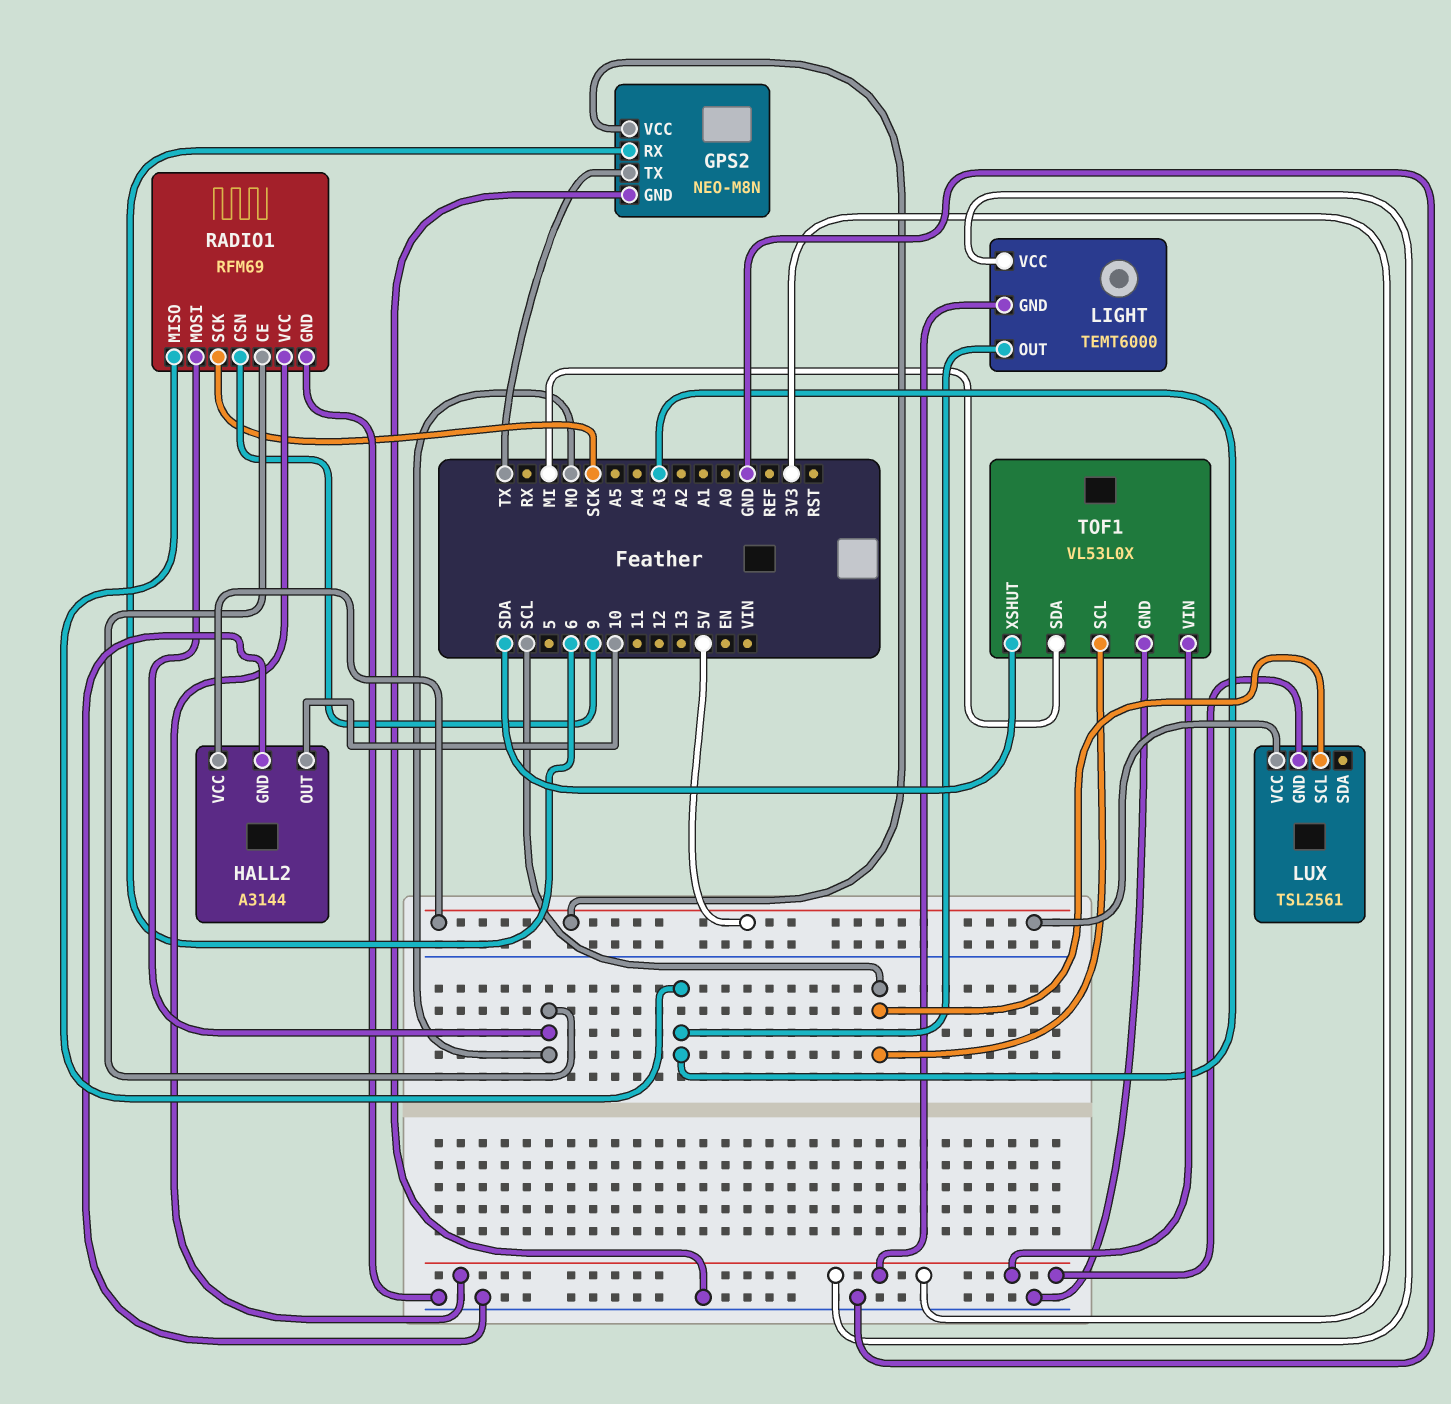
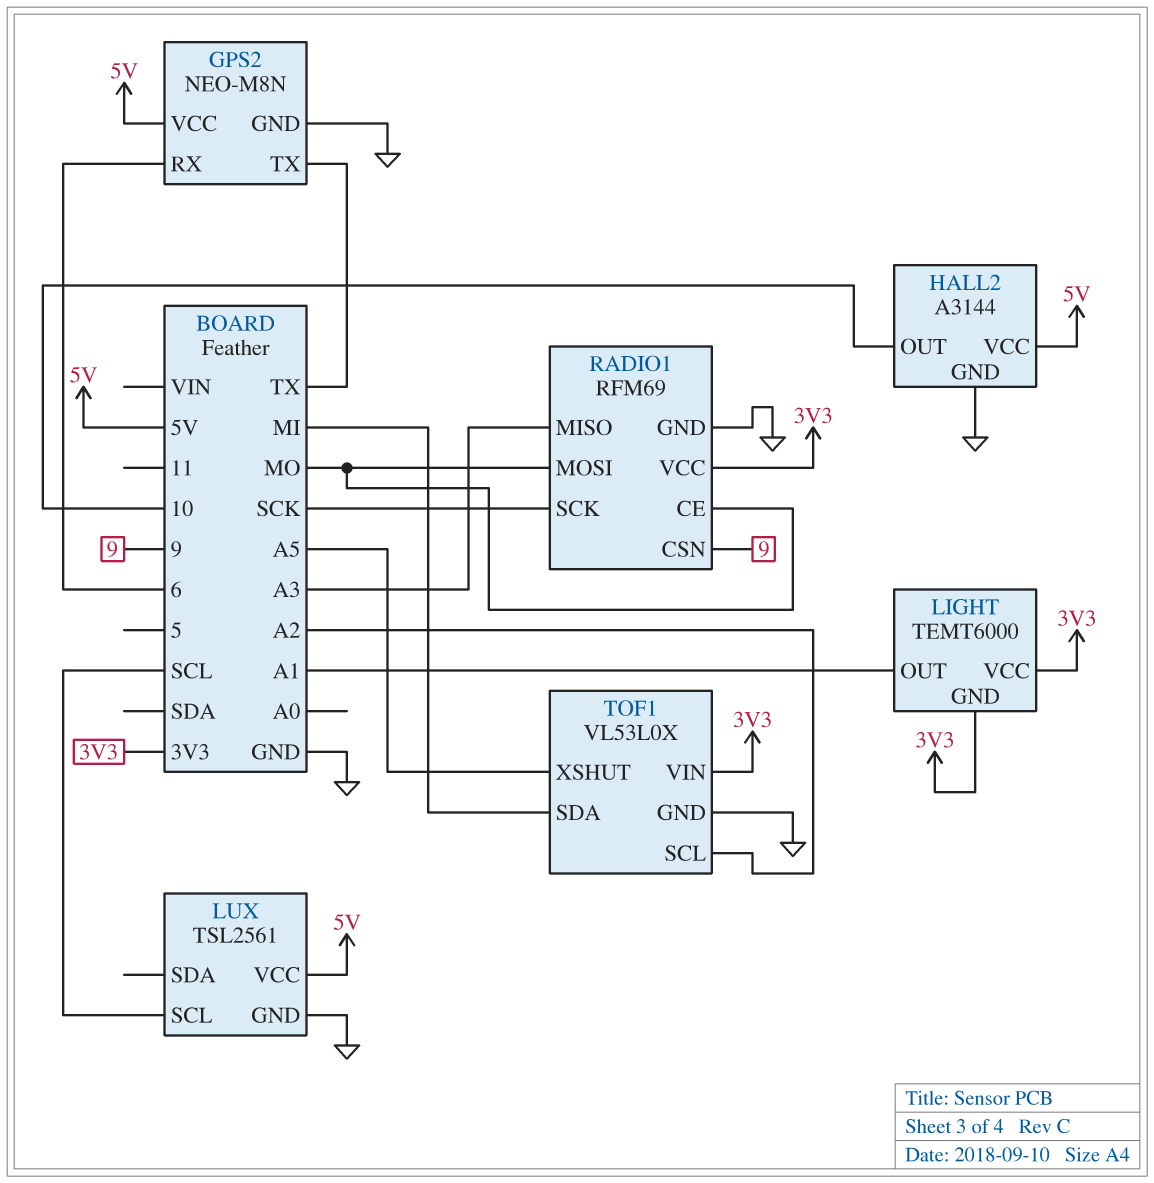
LIGHT pin OUT: A3 -> A1
LUX pin GND: 3V3 -> GND
TOF1 pin SCL: SCL -> A2
TOF1 pin XSHUT: SDA -> A5

